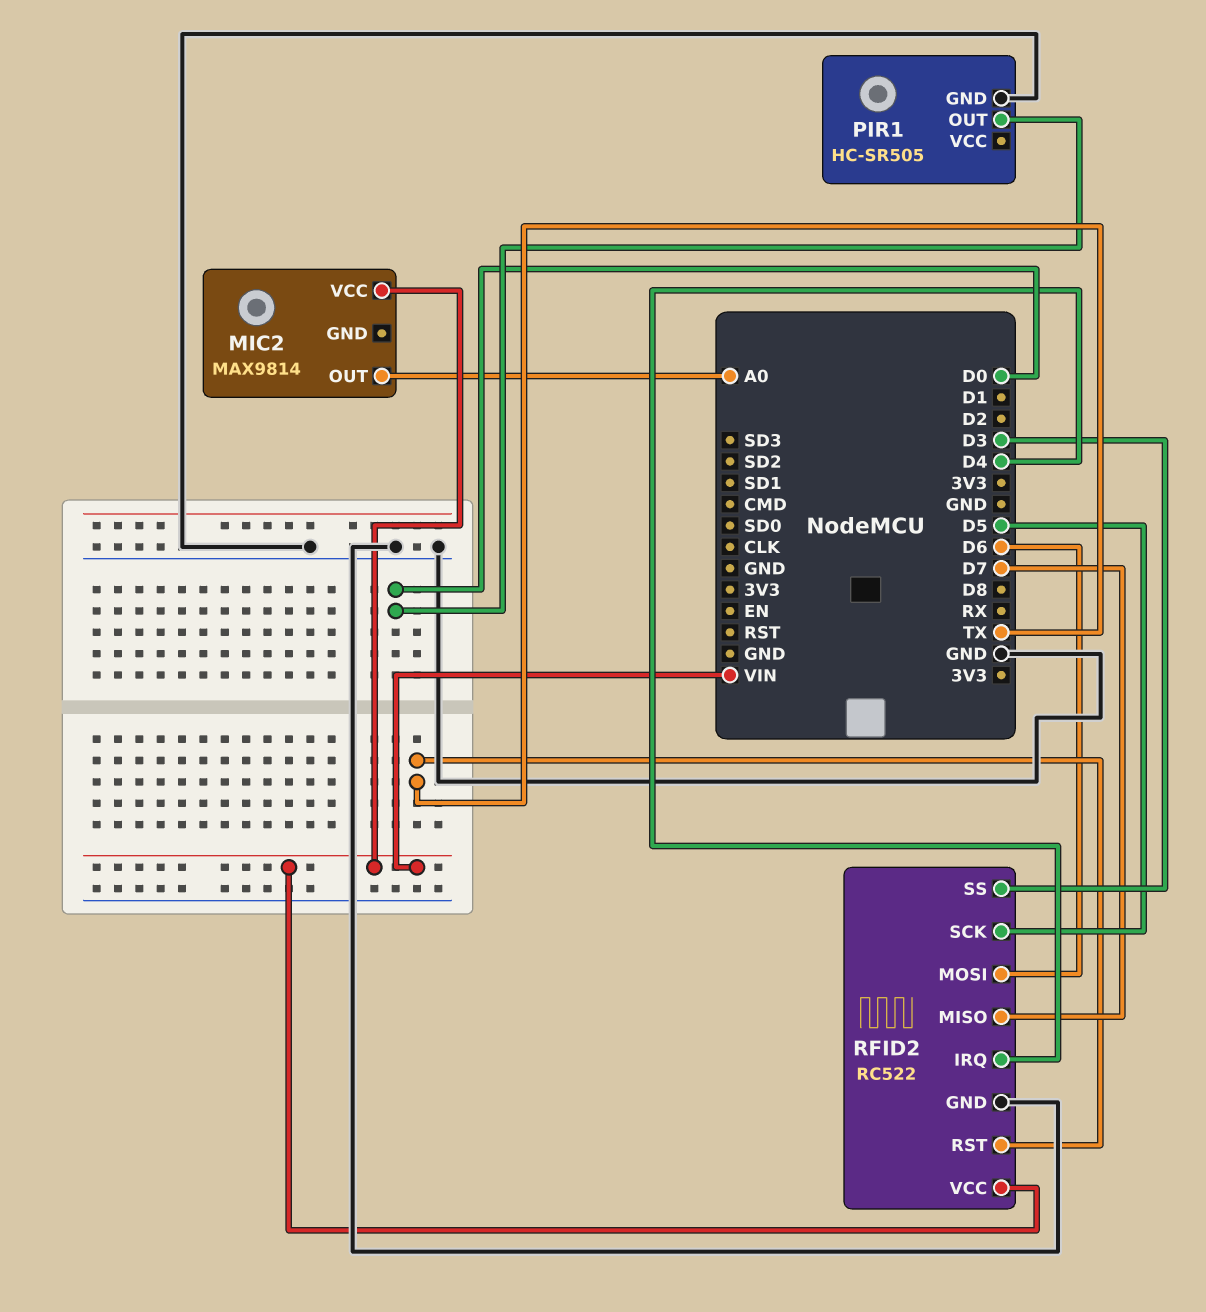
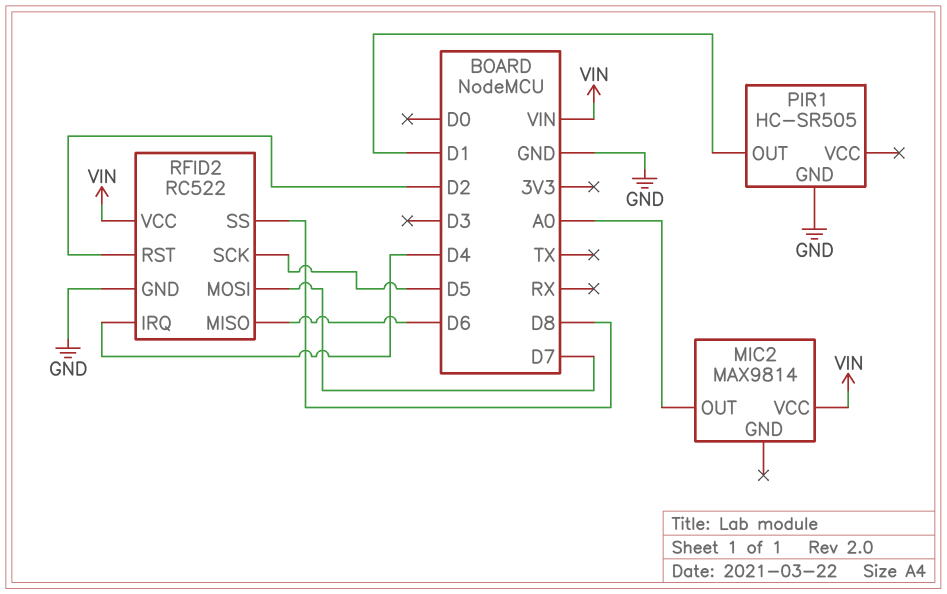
PIR1 pin OUT: D0 -> D1
RFID2 pin MISO: D7 -> D6
RFID2 pin MOSI: D6 -> D7
RFID2 pin RST: TX -> D2
RFID2 pin SS: D3 -> D8

